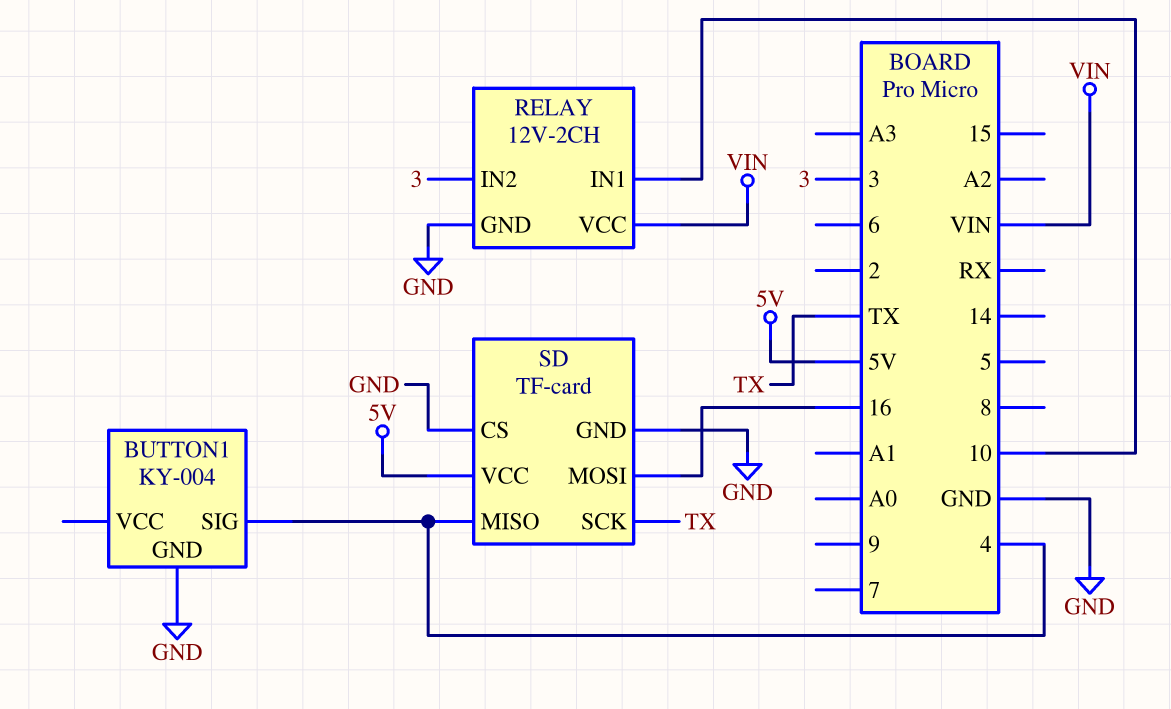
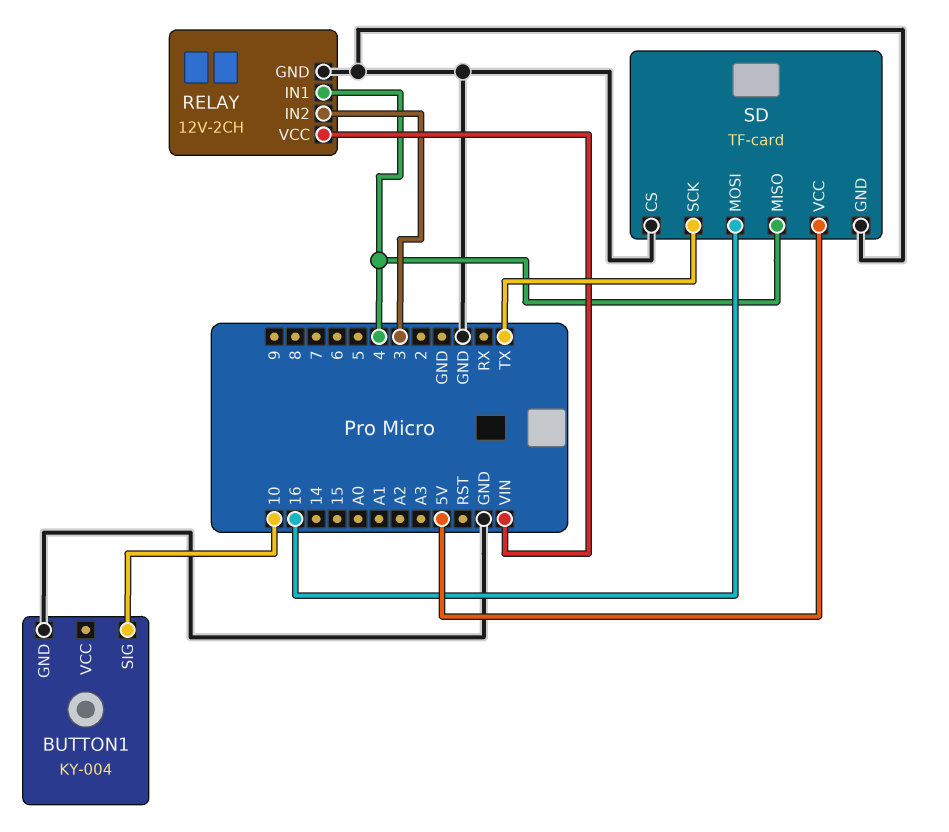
BUTTON1 pin SIG: 4 -> 10
RELAY pin IN1: 10 -> 4

